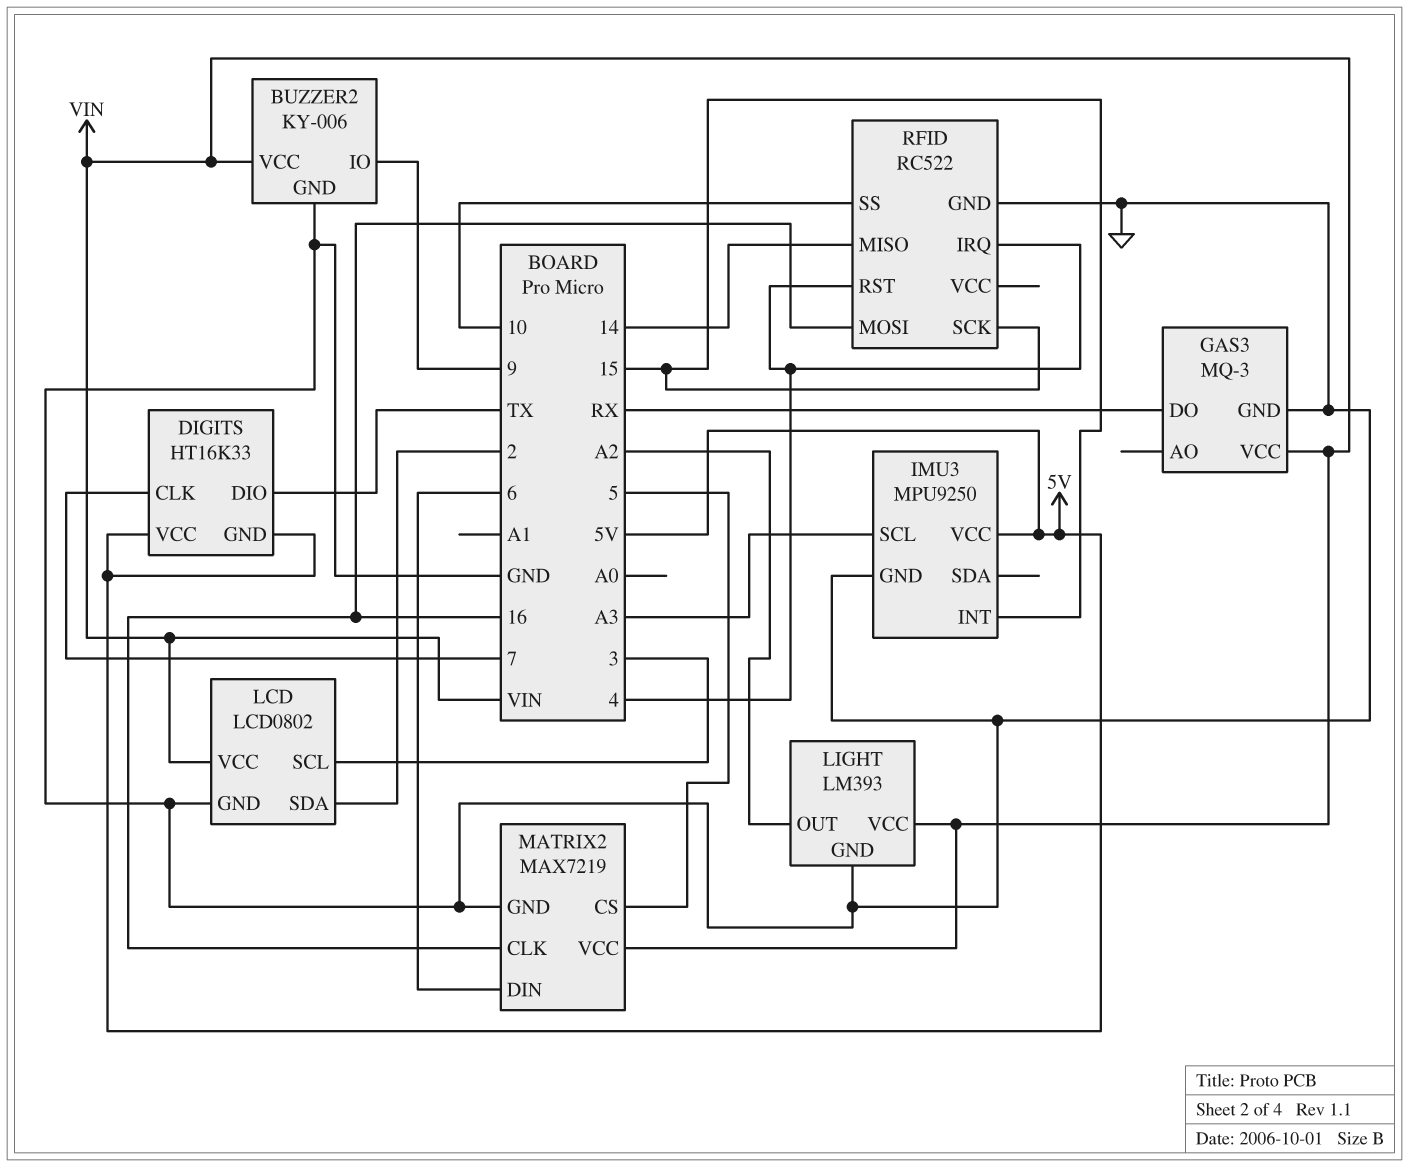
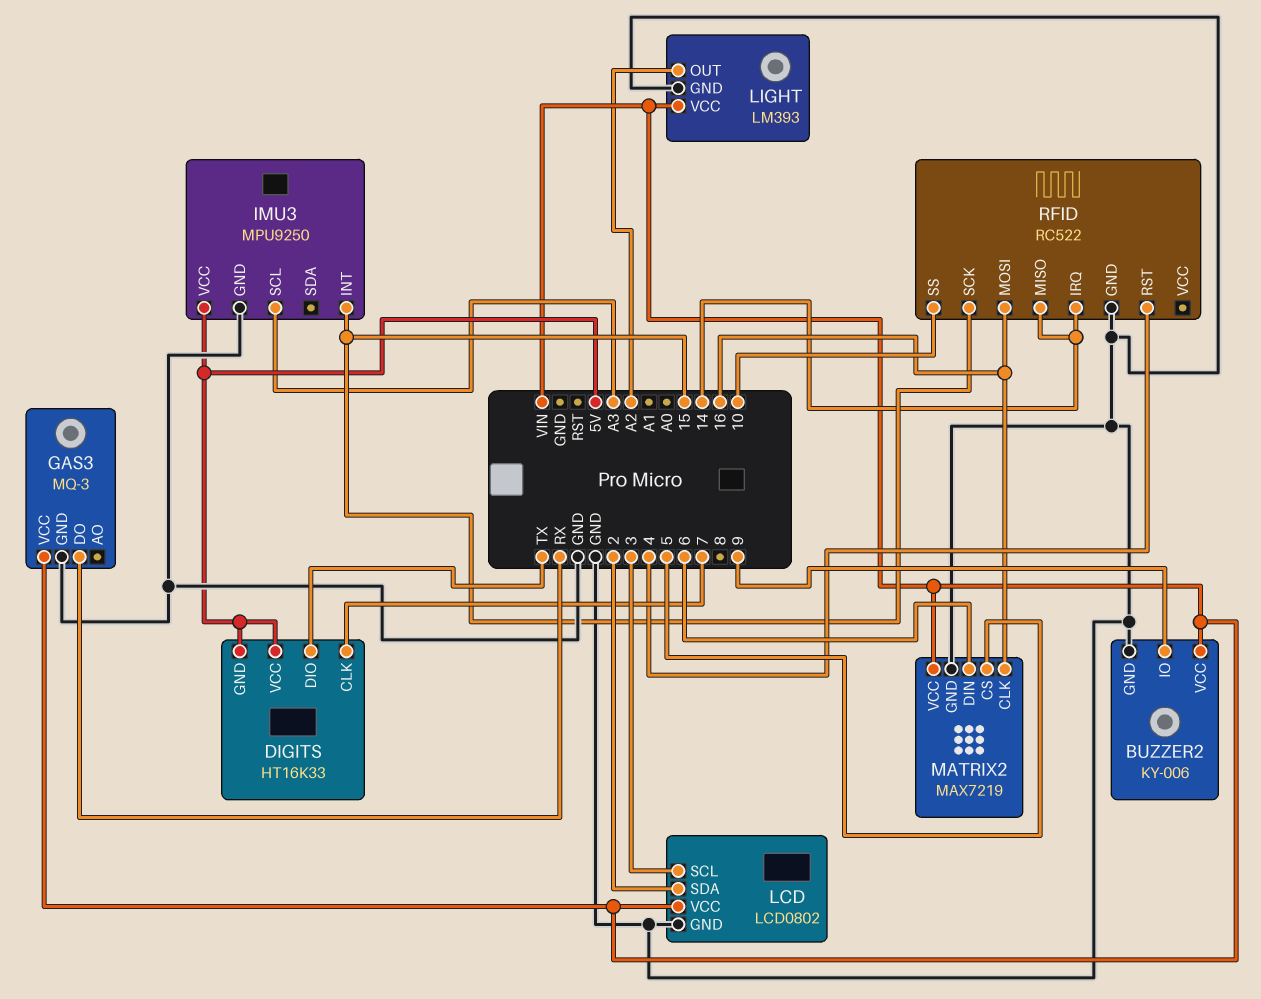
RFID pin IRQ: 4 -> 14

